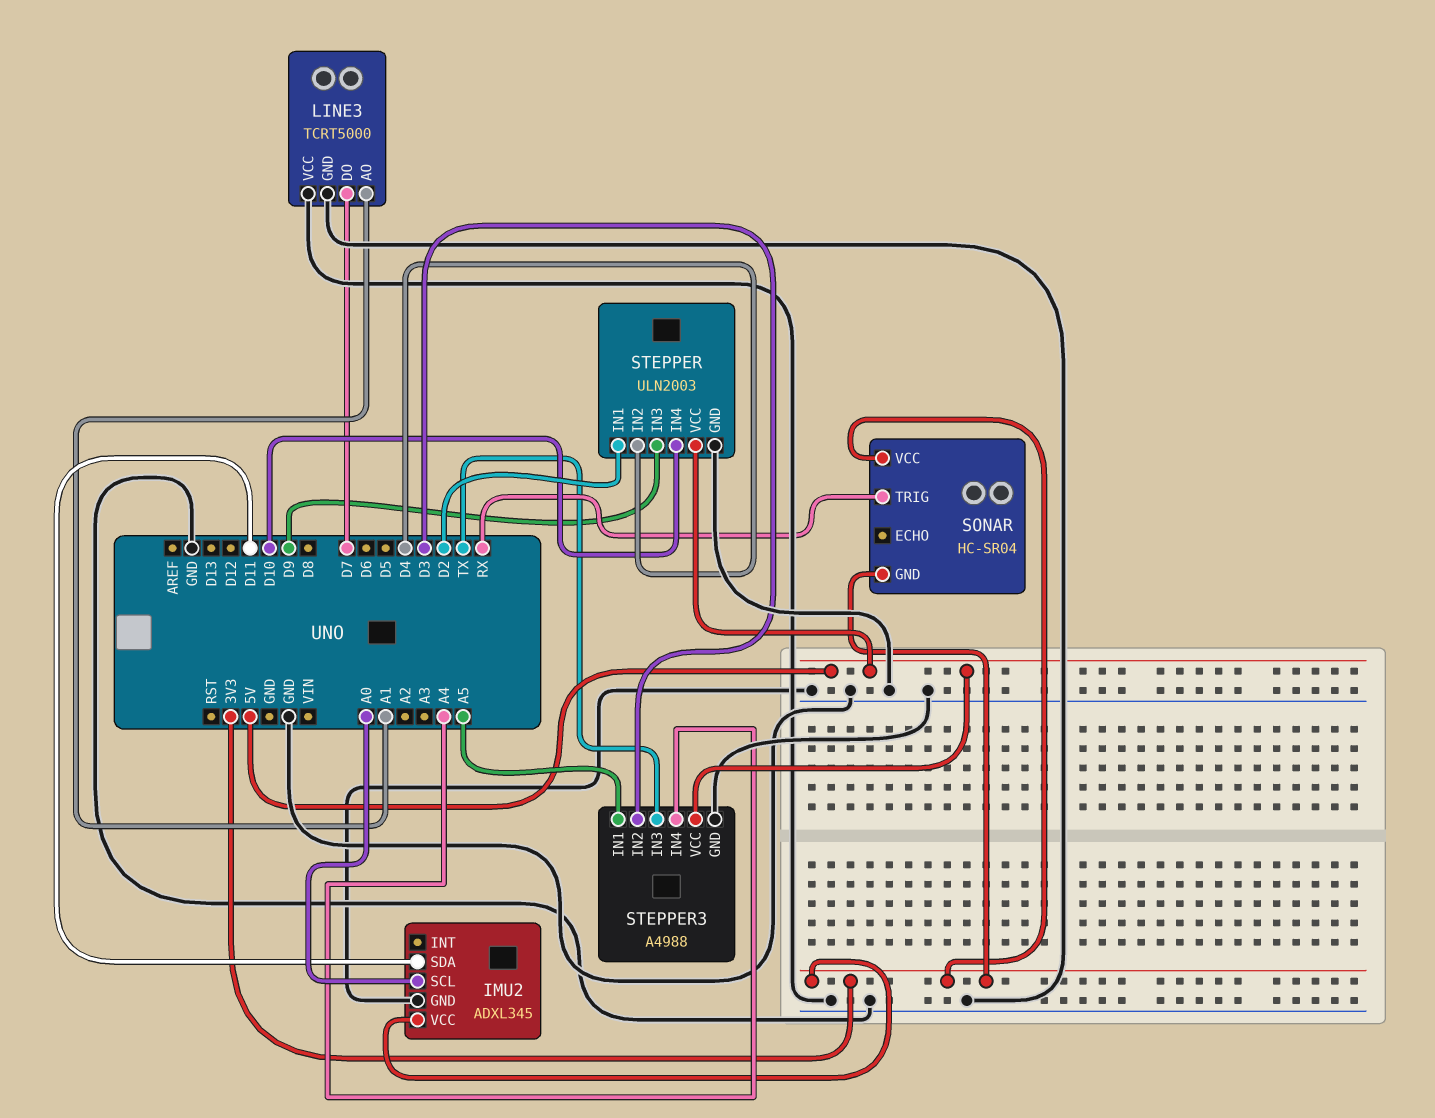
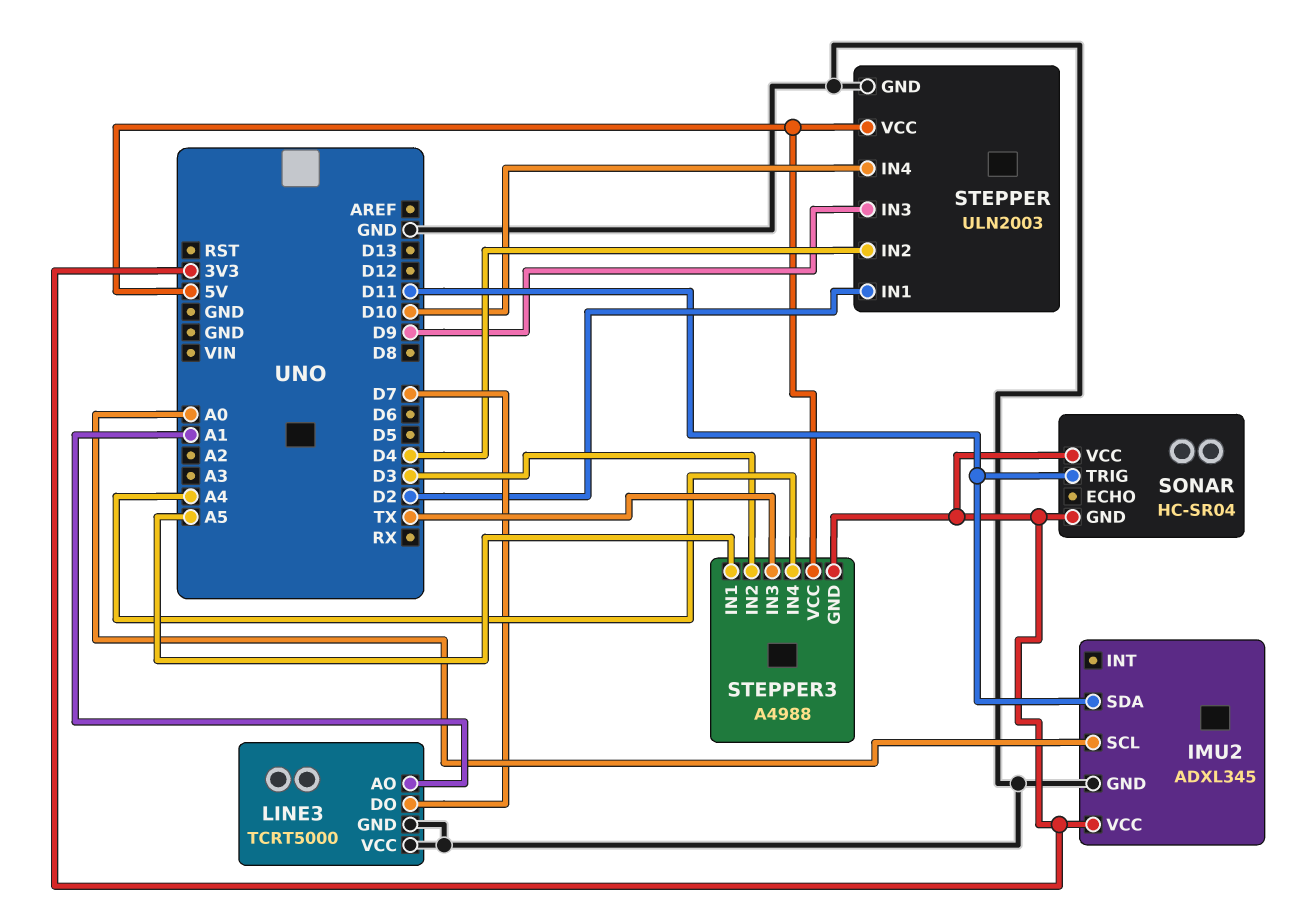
SONAR pin TRIG: RX -> D11
STEPPER3 pin GND: GND -> 3V3

